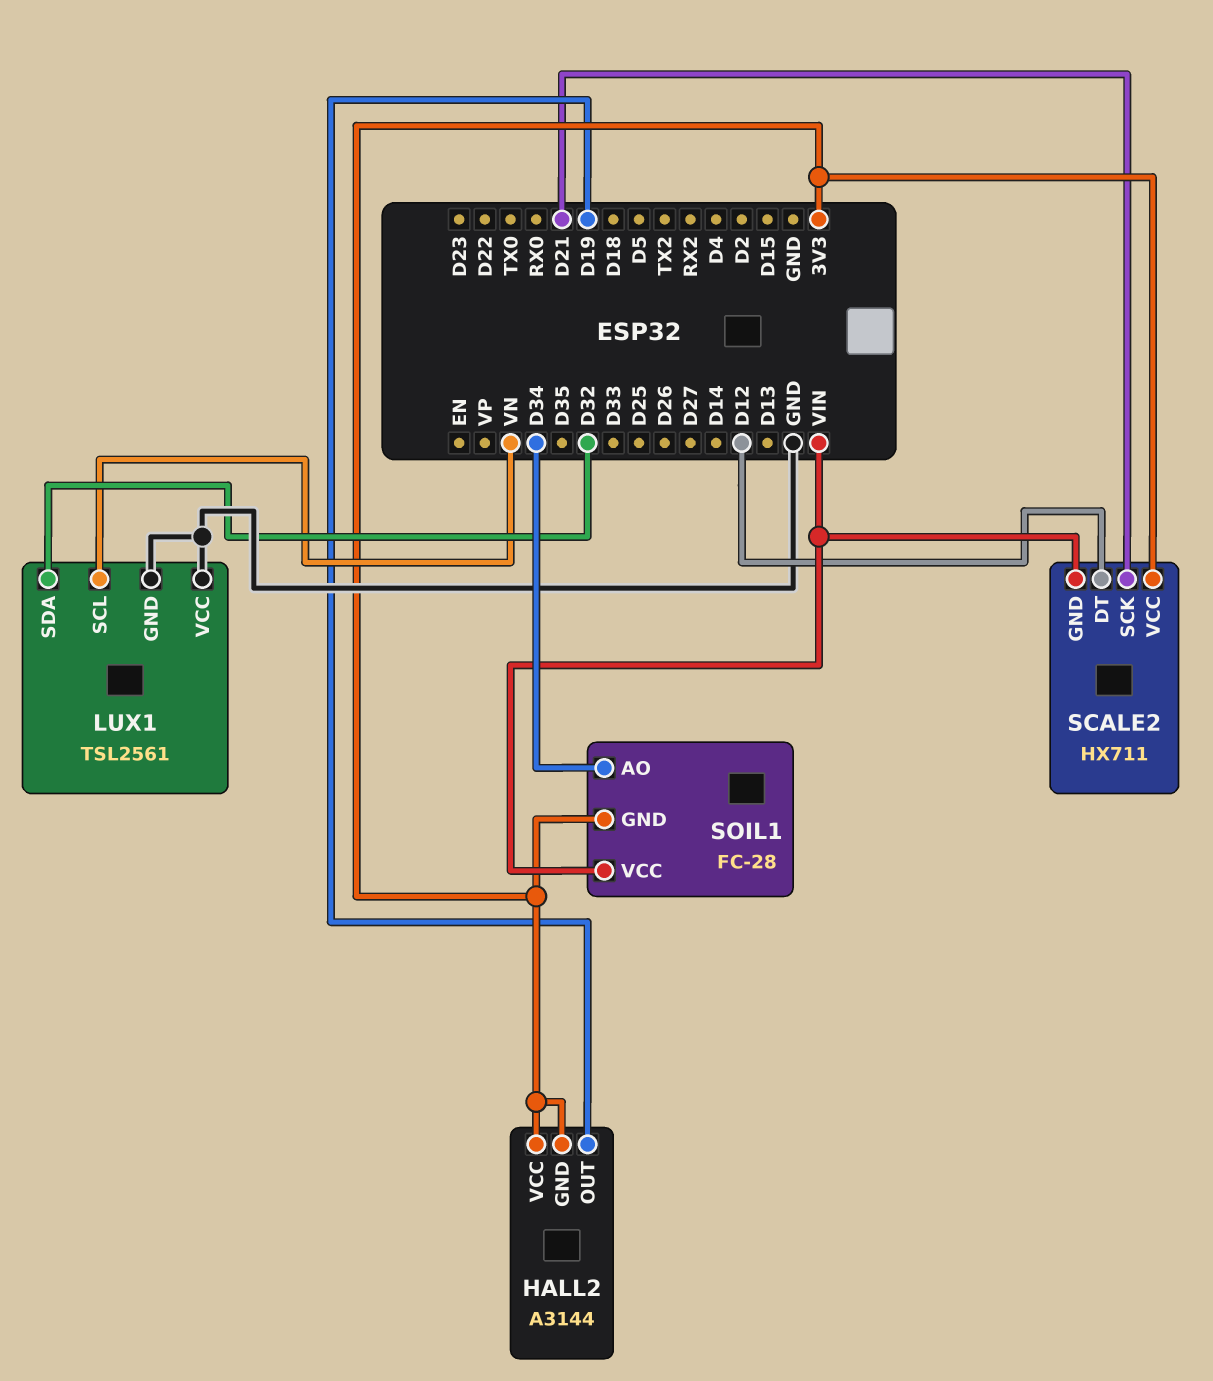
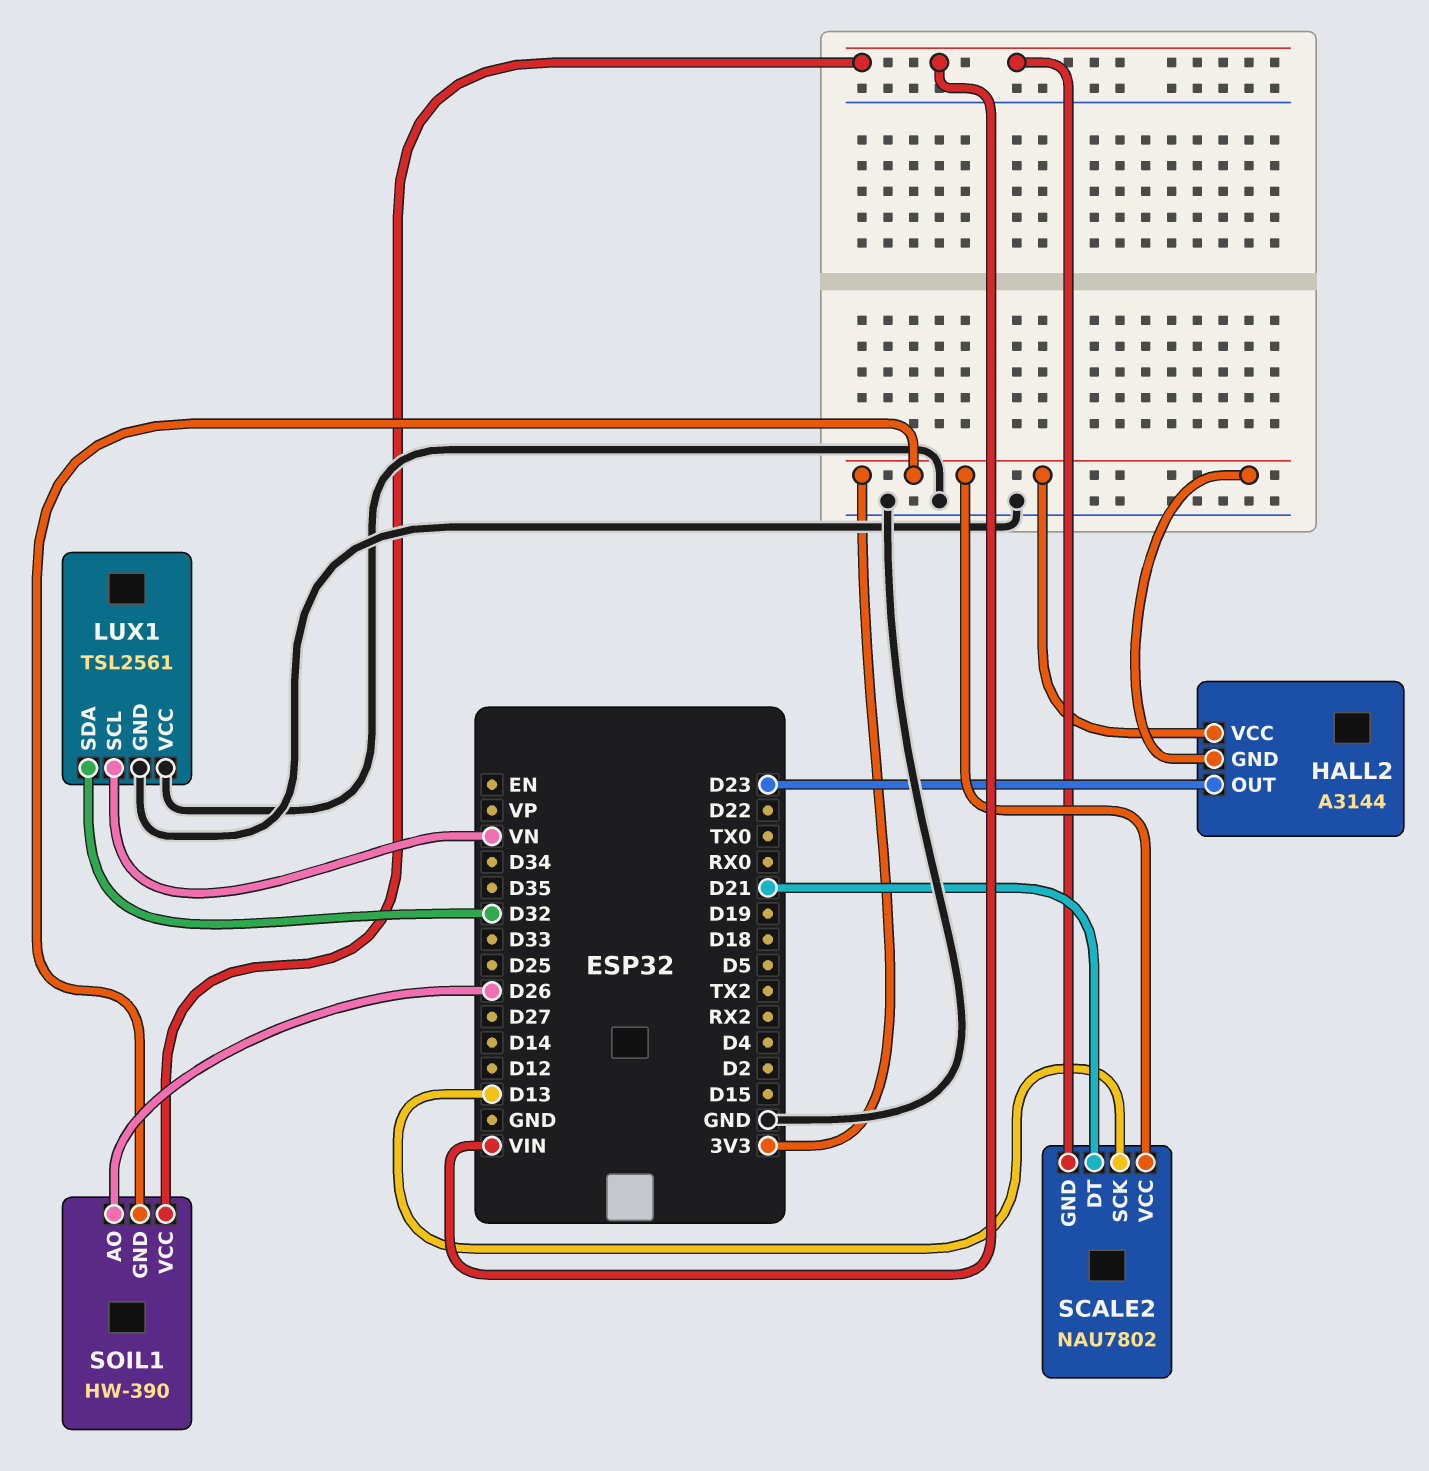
HALL2 pin OUT: D19 -> D23
SCALE2: HX711 -> NAU7802
SCALE2 pin DT: D12 -> D21
SCALE2 pin SCK: D21 -> D13
SOIL1: FC-28 -> HW-390
SOIL1 pin AO: D34 -> D26

